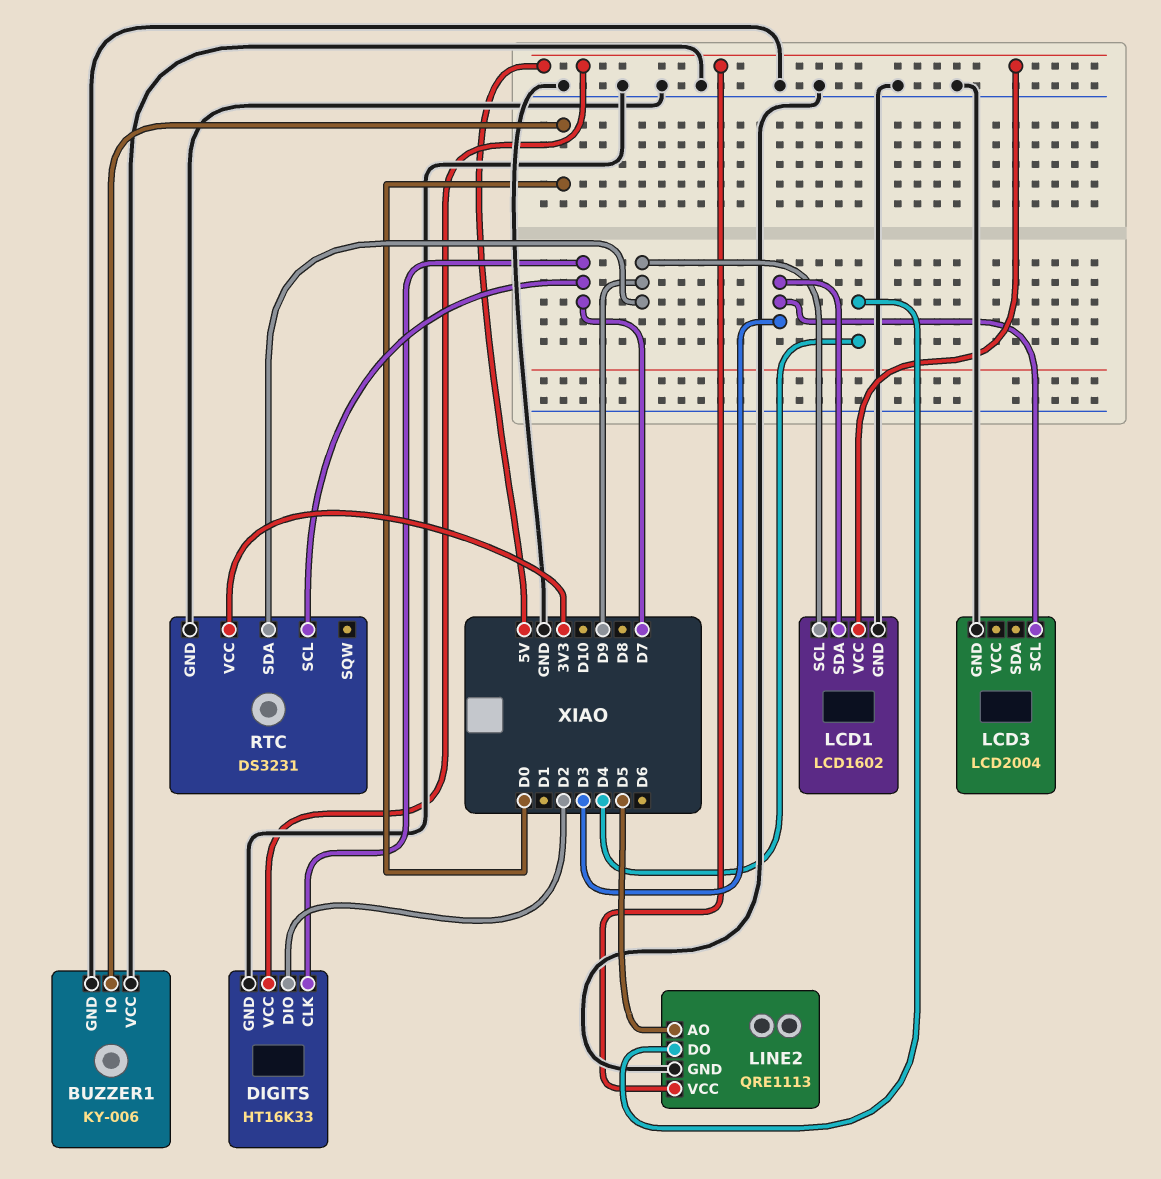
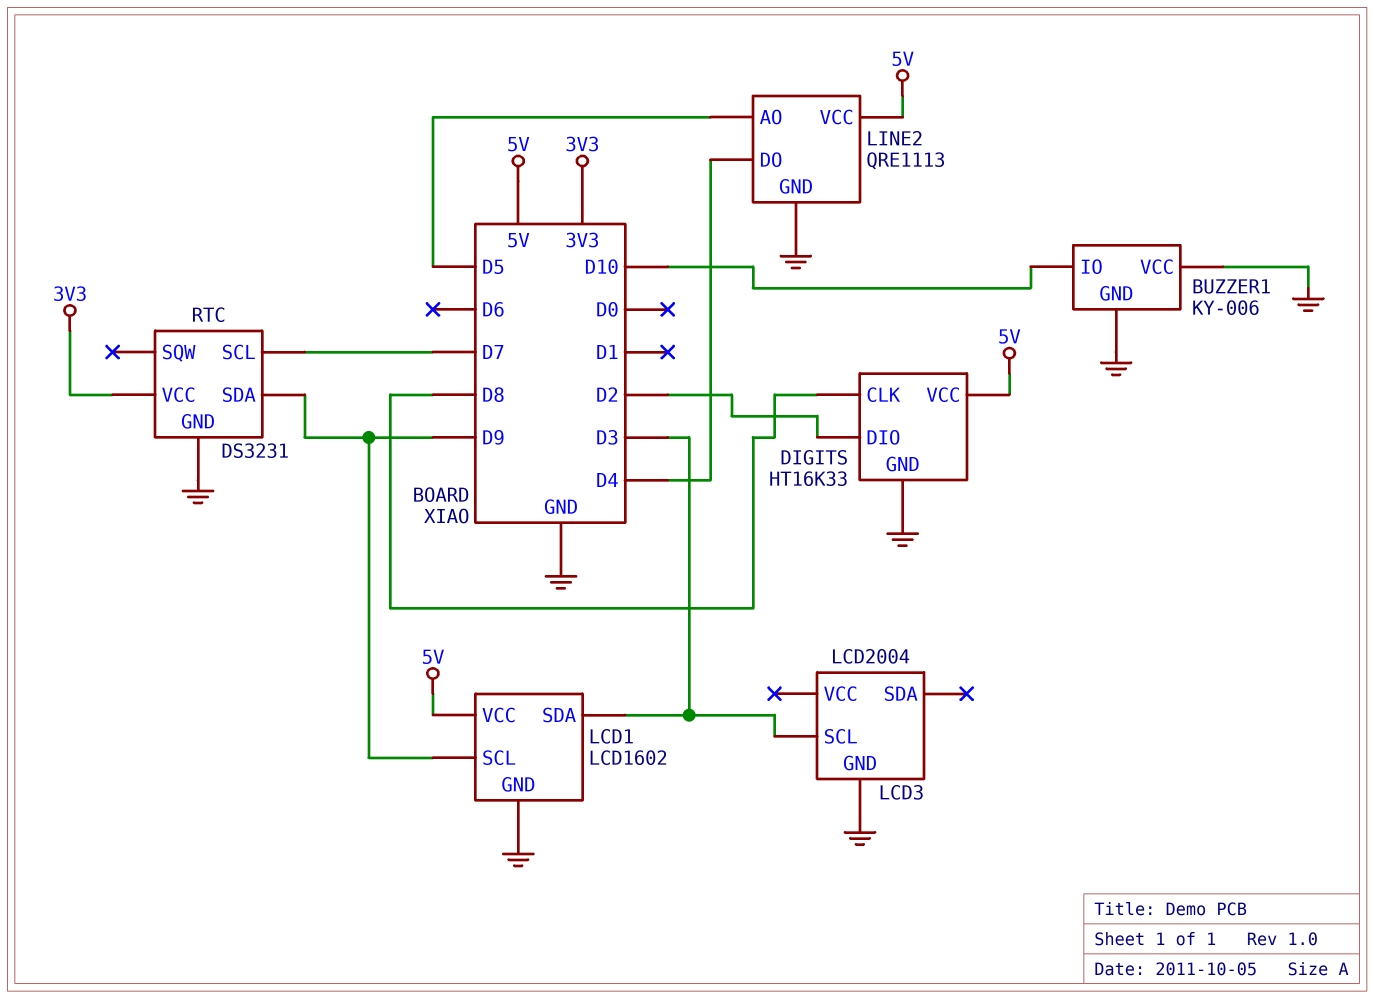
BUZZER1 pin IO: D0 -> D10
DIGITS pin CLK: D7 -> D8

